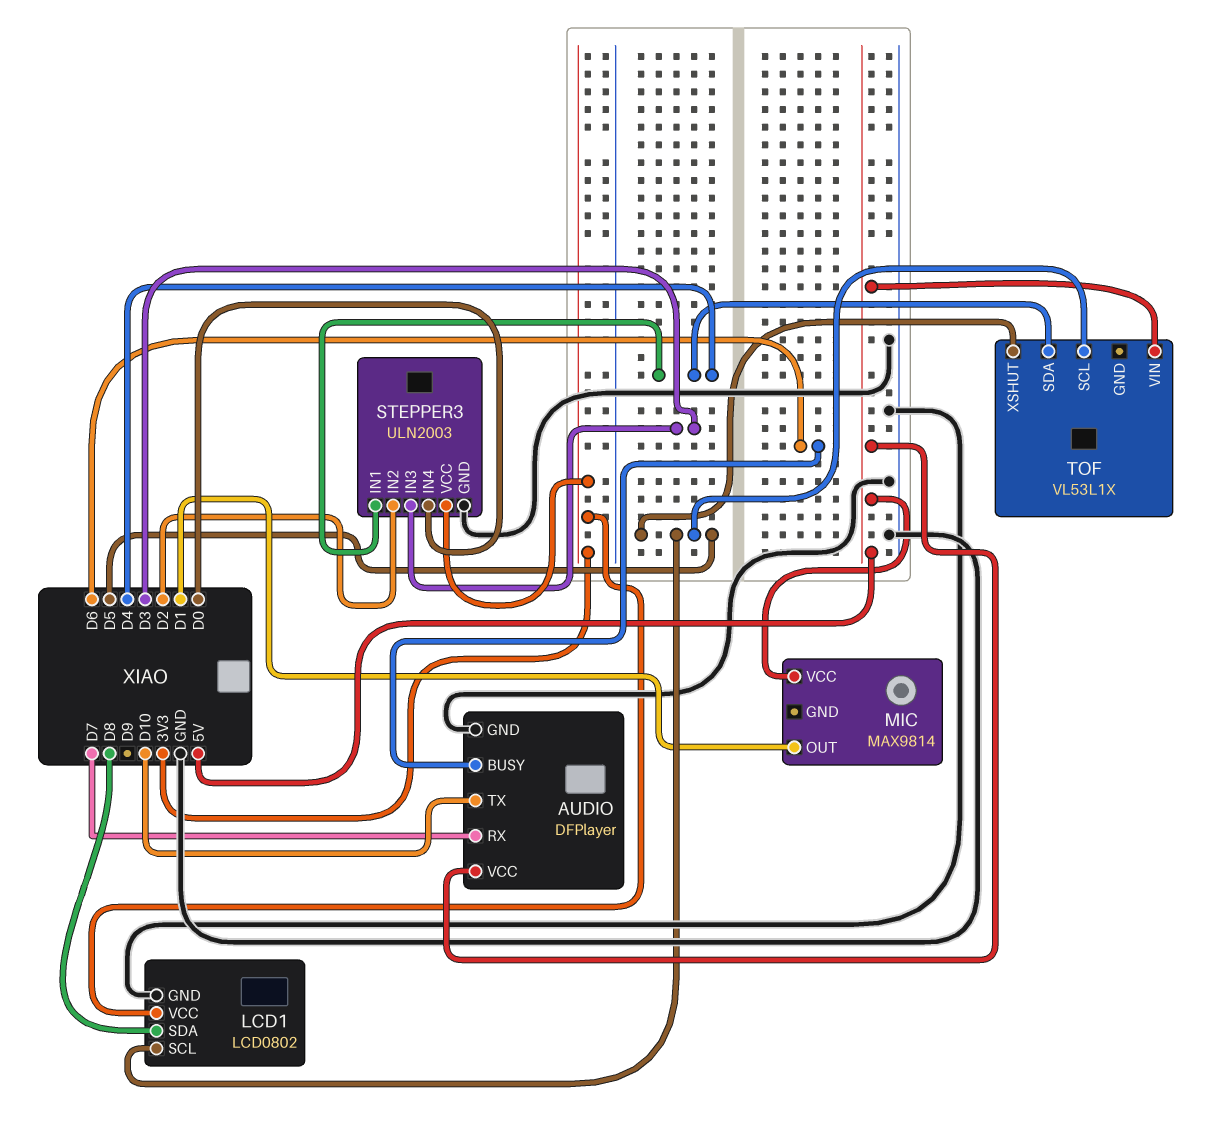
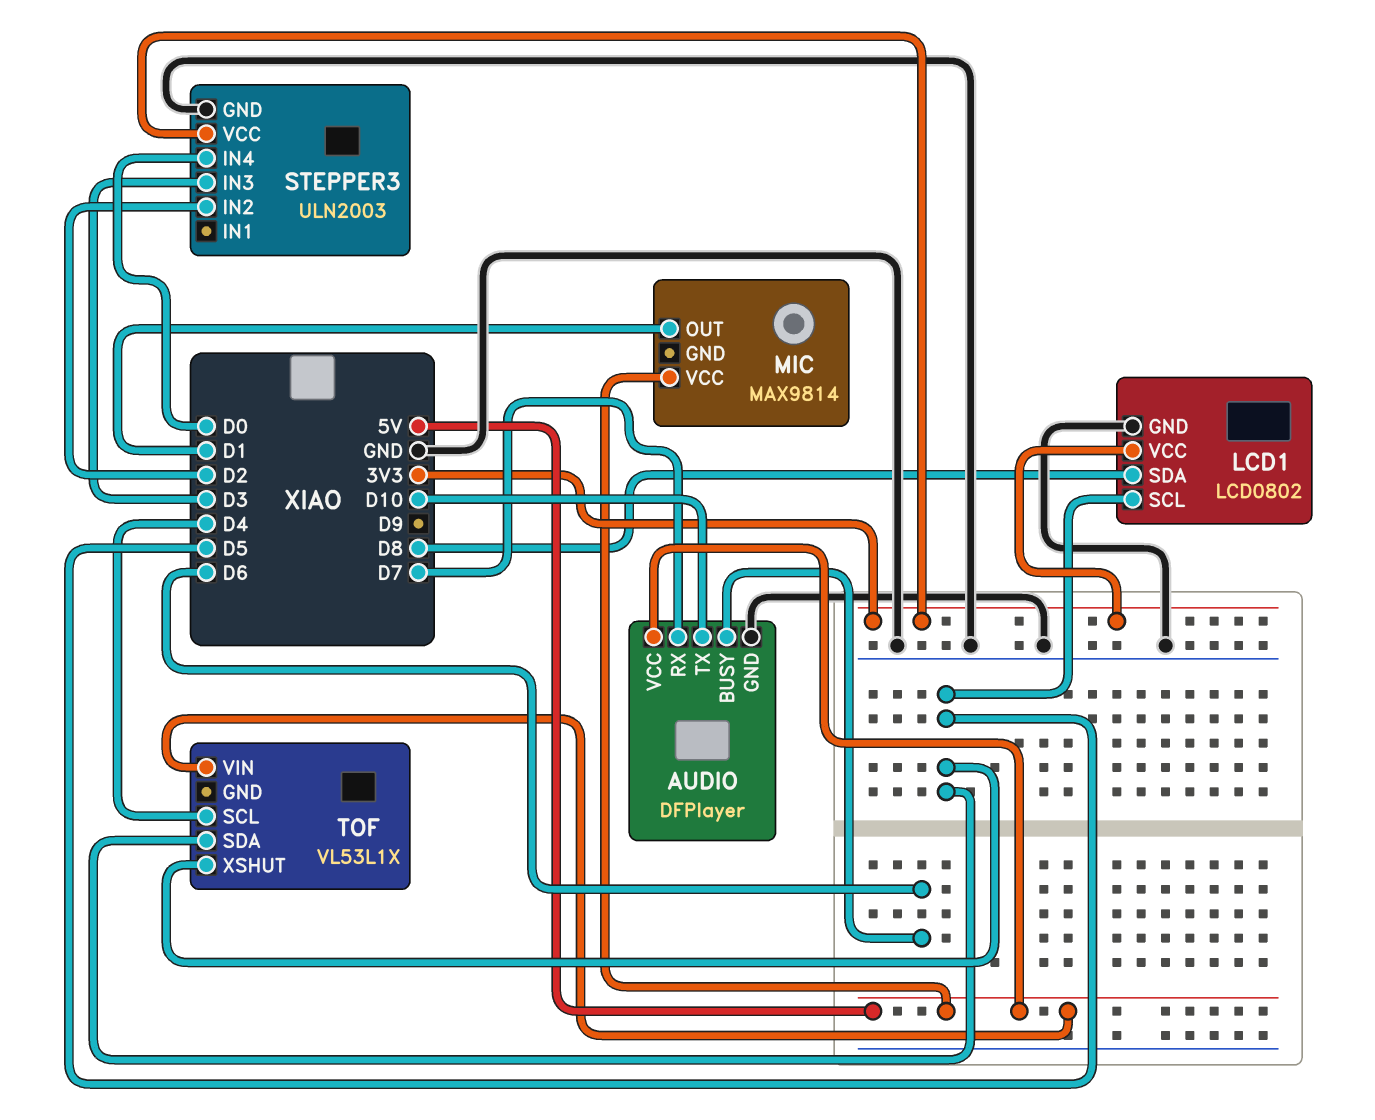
STEPPER3 pin IN1: D4 -> none
TOF pin SCL: D5 -> D4
TOF pin SDA: D4 -> D5

